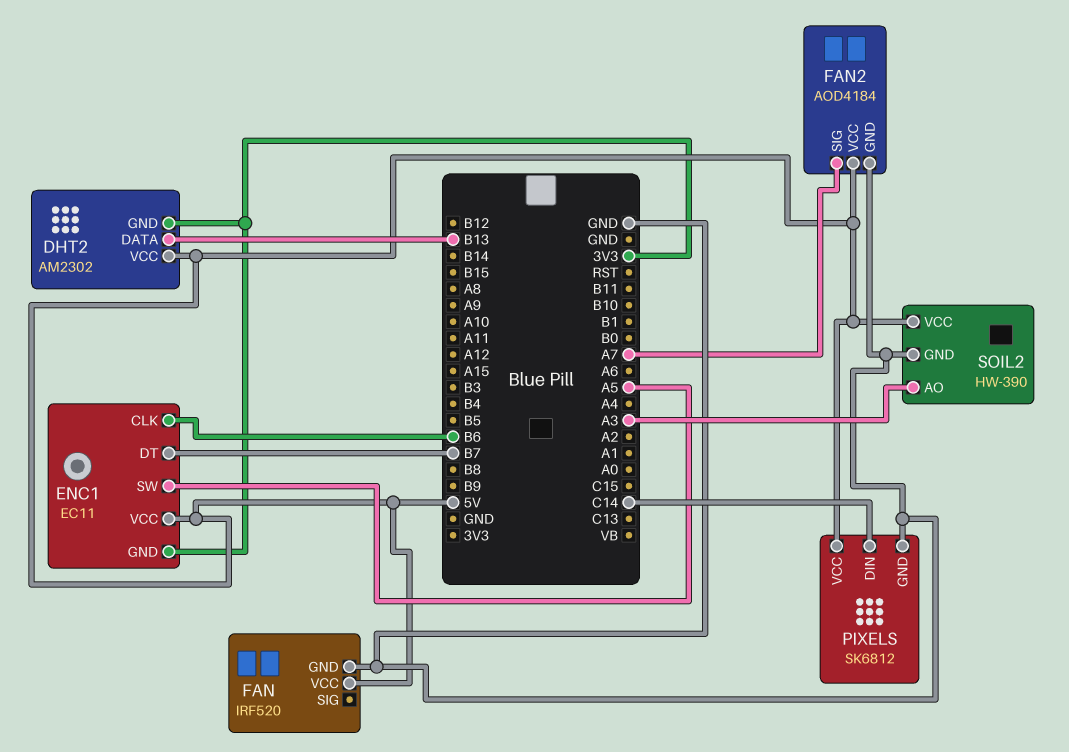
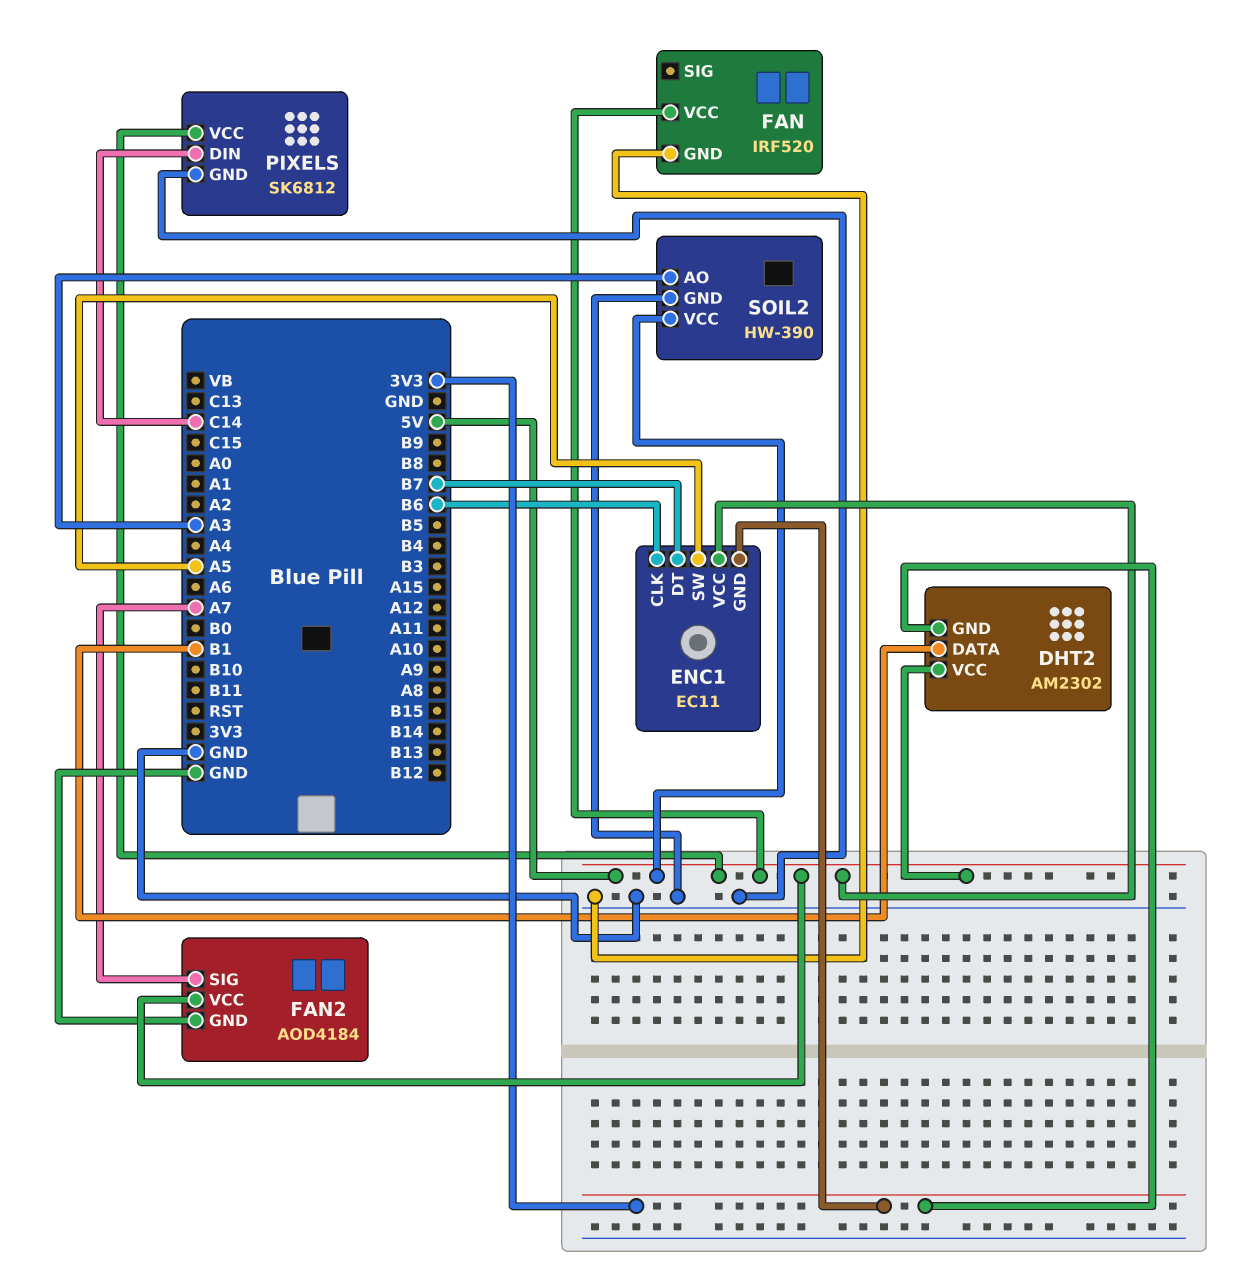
DHT2 pin DATA: B13 -> B1

